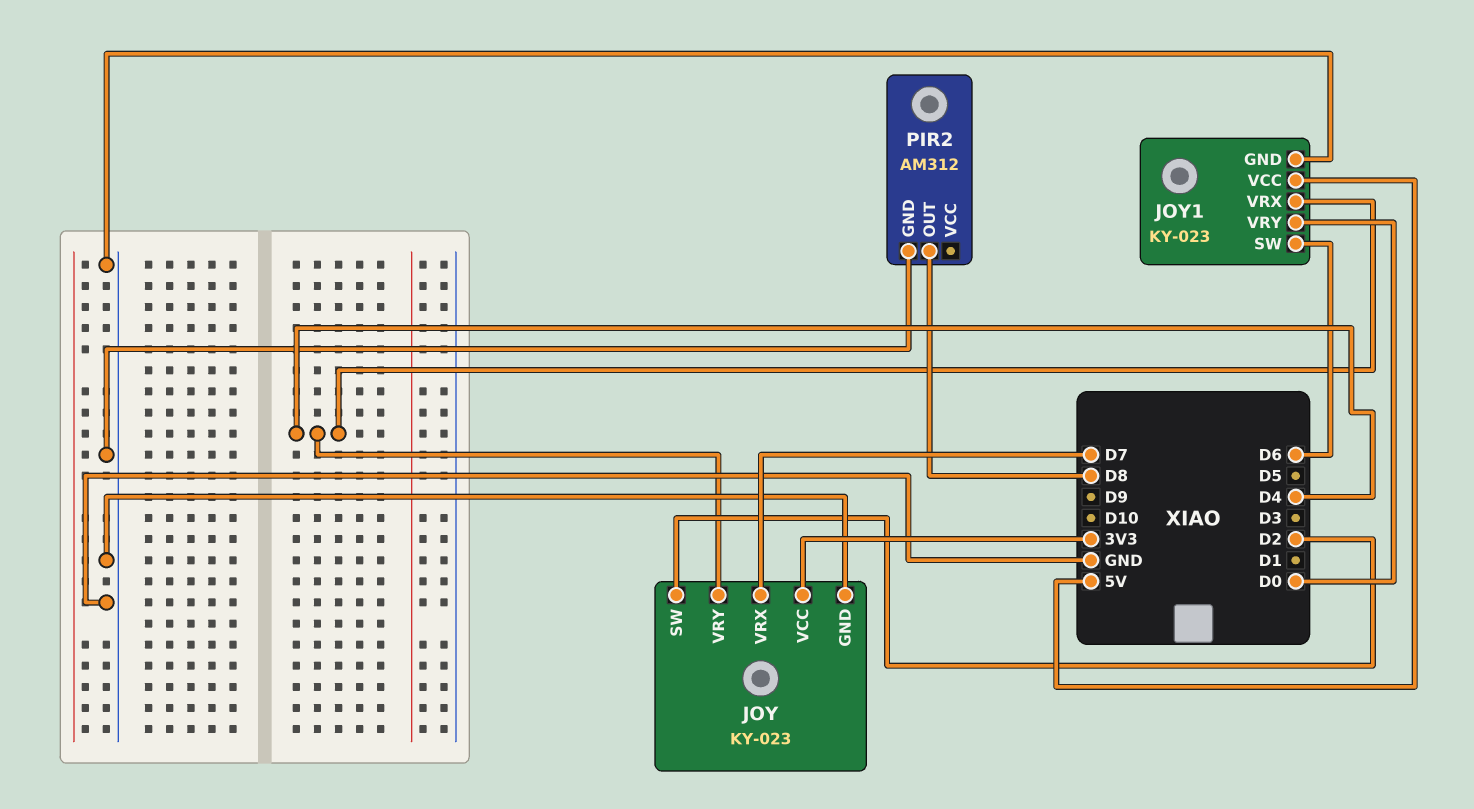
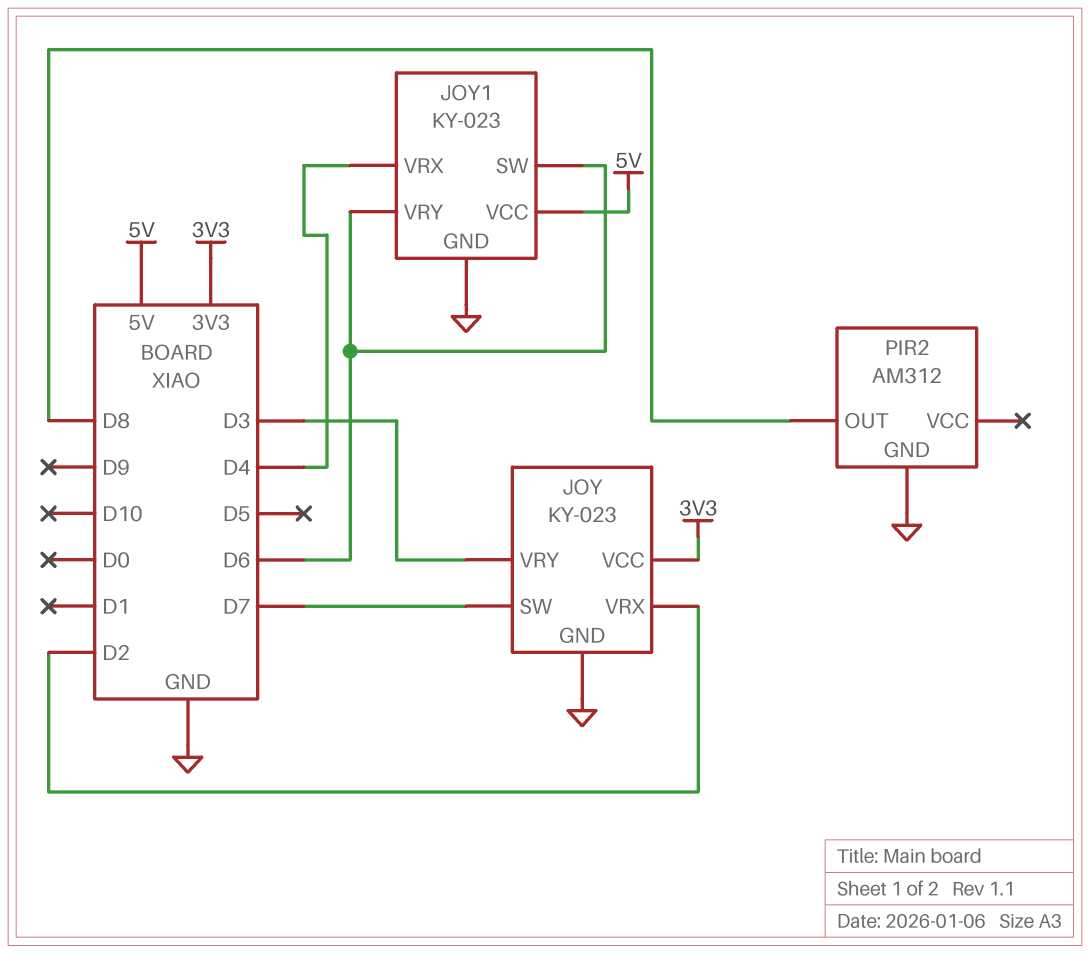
JOY pin SW: D2 -> D7
JOY pin VRX: D7 -> D2
JOY pin VRY: D4 -> D3
JOY1 pin VRY: D0 -> D6

